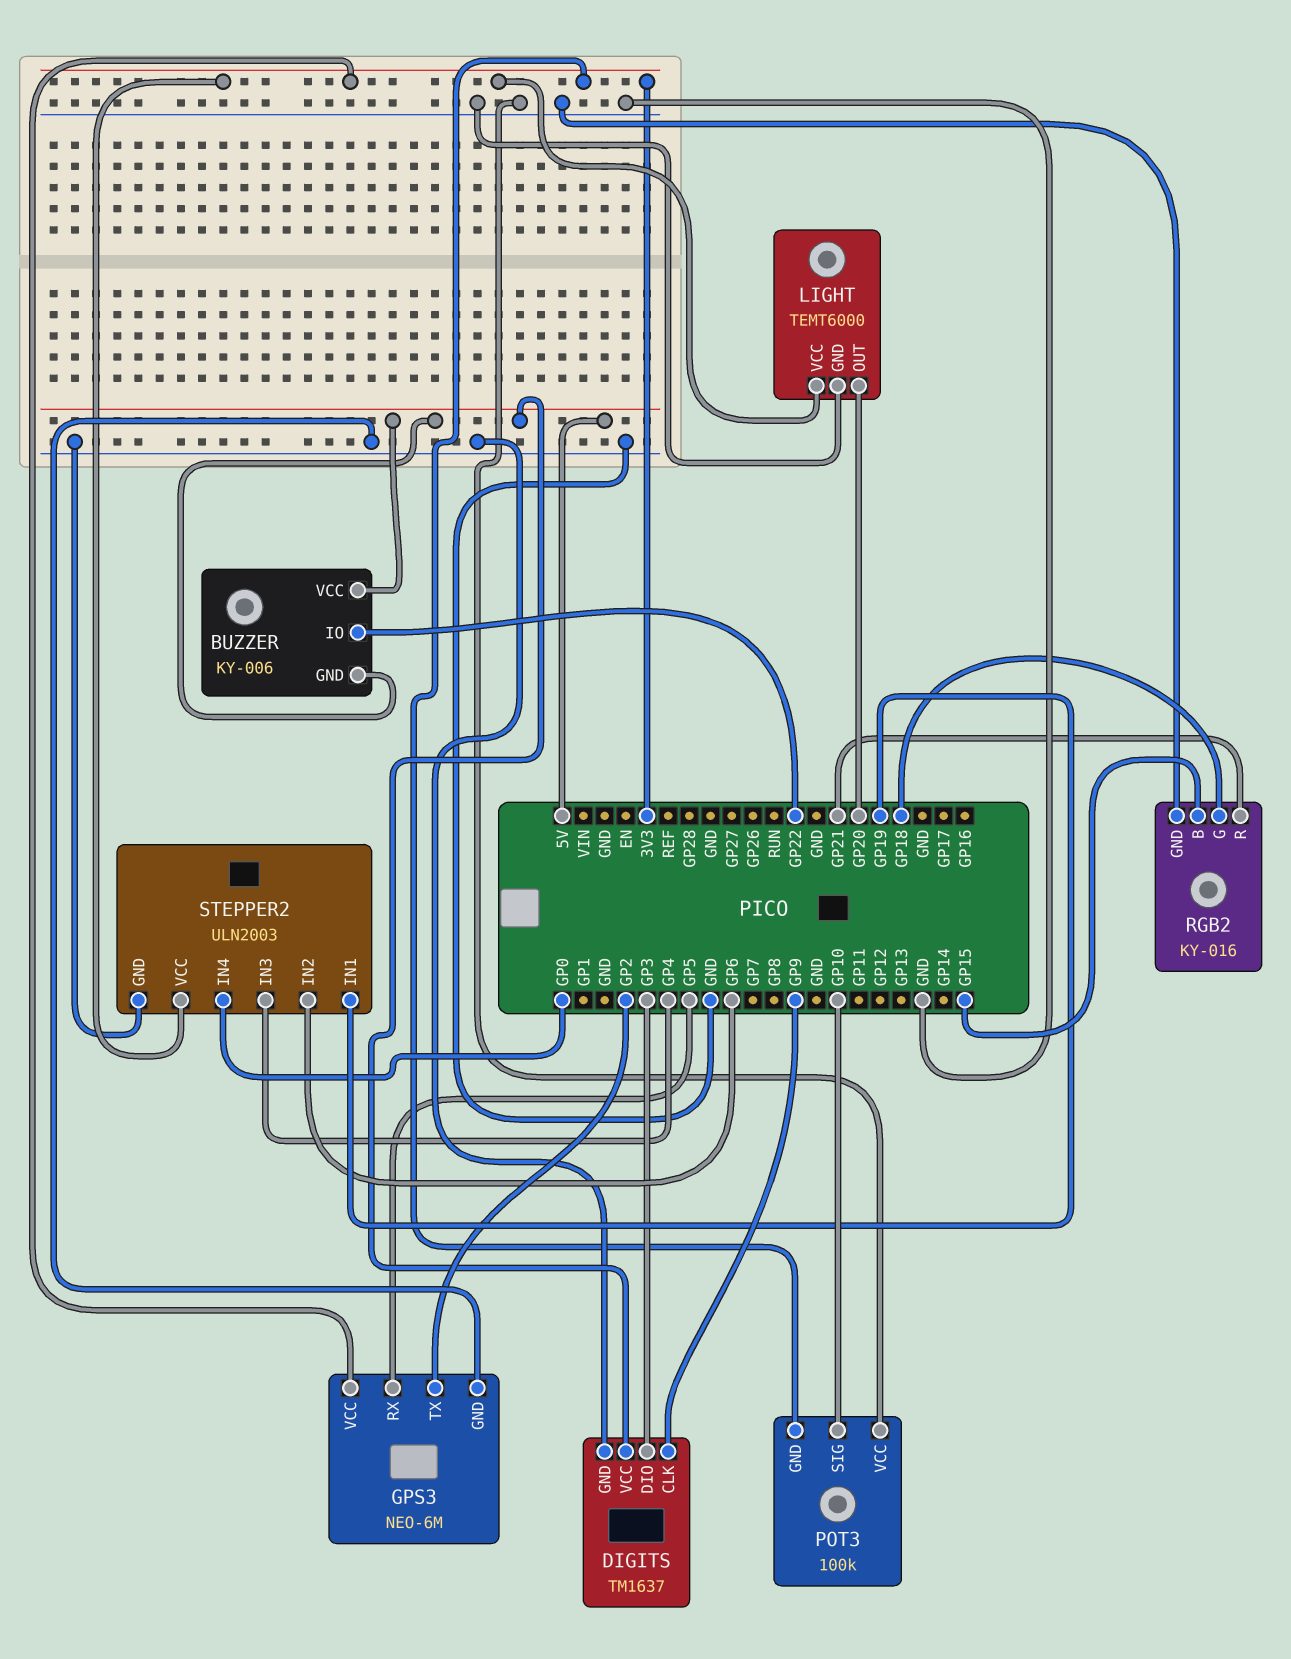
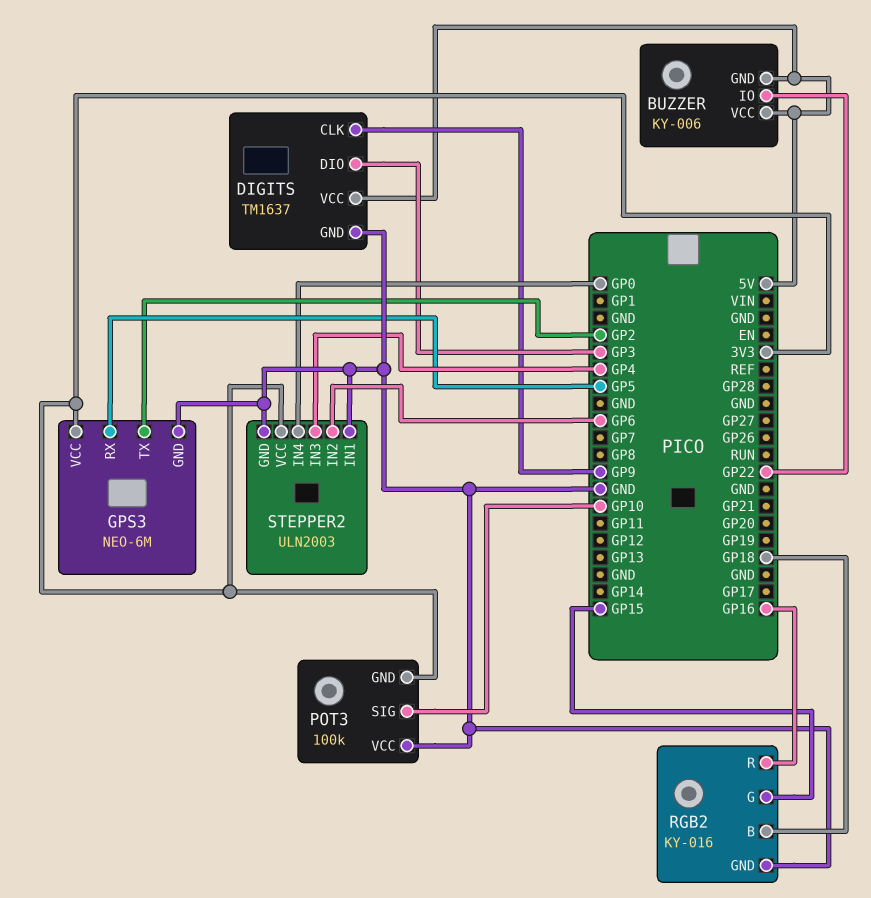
LIGHT: TEMT6000 -> none
LIGHT pin GND: GND -> none
LIGHT pin OUT: GP20 -> none
LIGHT pin VCC: 3V3 -> none
RGB2 pin B: GP15 -> GP18
RGB2 pin G: GP18 -> GP15
RGB2 pin R: GP21 -> GP16
STEPPER2 pin IN1: GP19 -> GND

